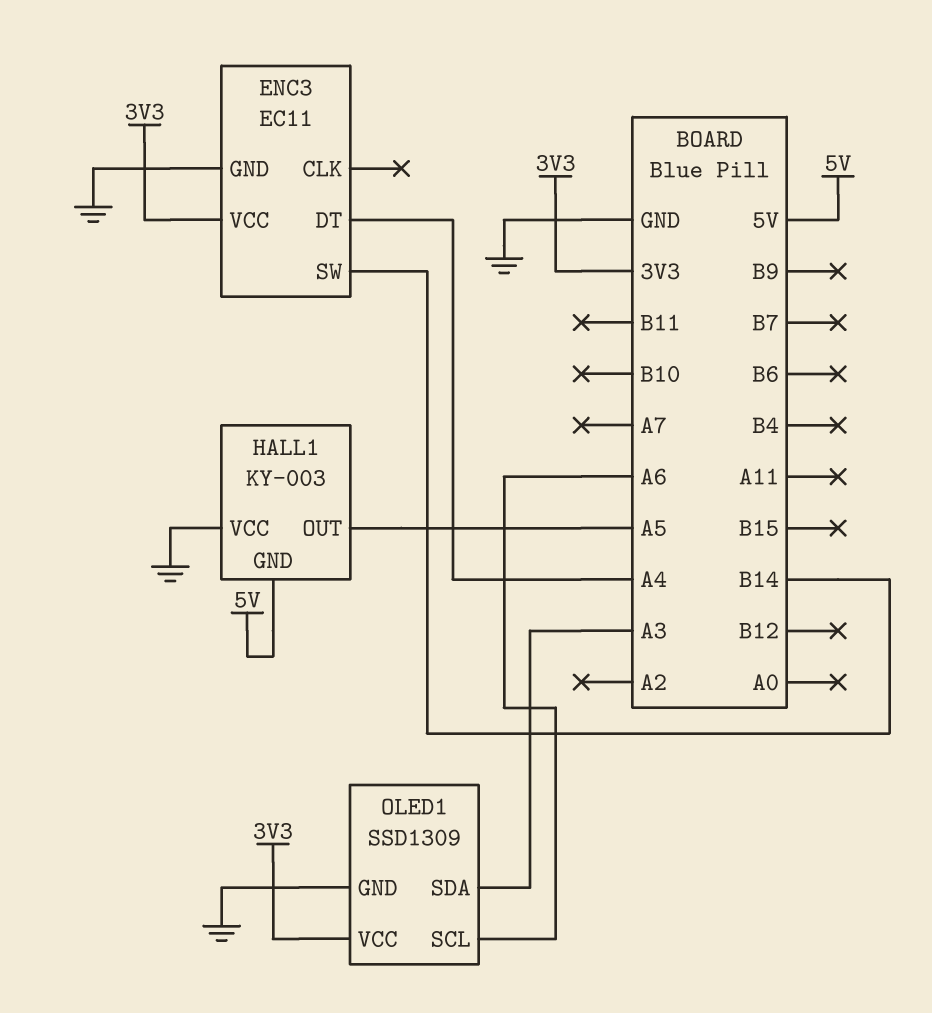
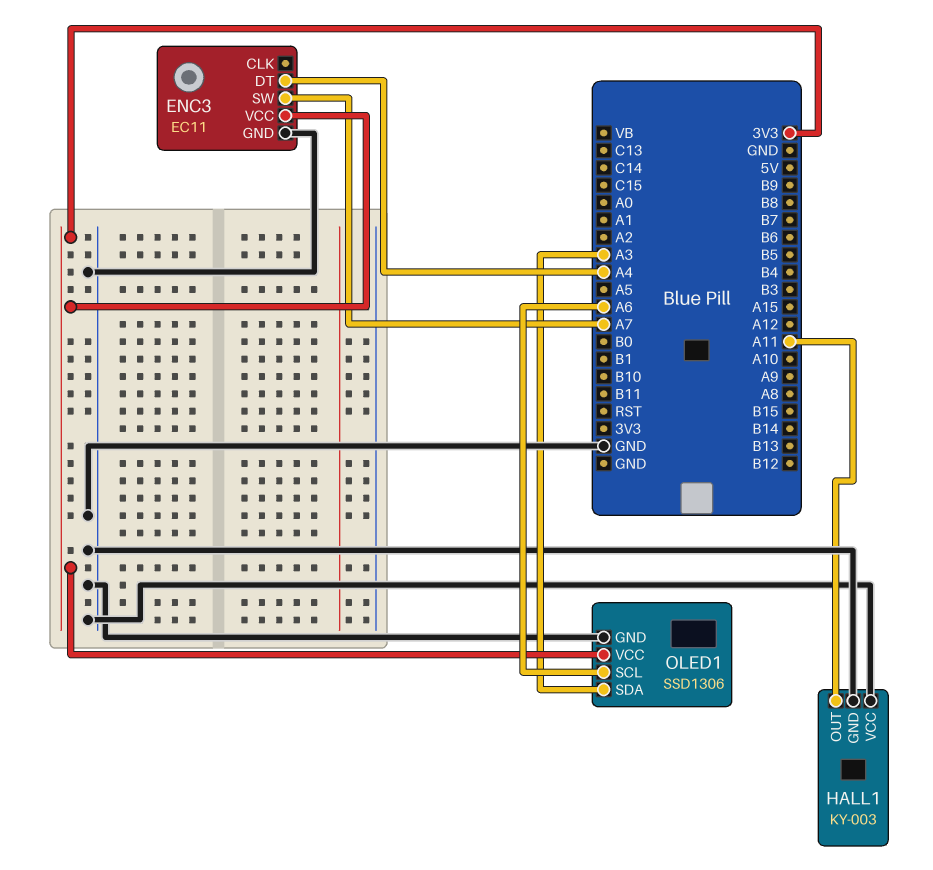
ENC3 pin SW: B14 -> A7
HALL1 pin GND: 5V -> GND
HALL1 pin OUT: A5 -> A11
OLED1: SSD1309 -> SSD1306

